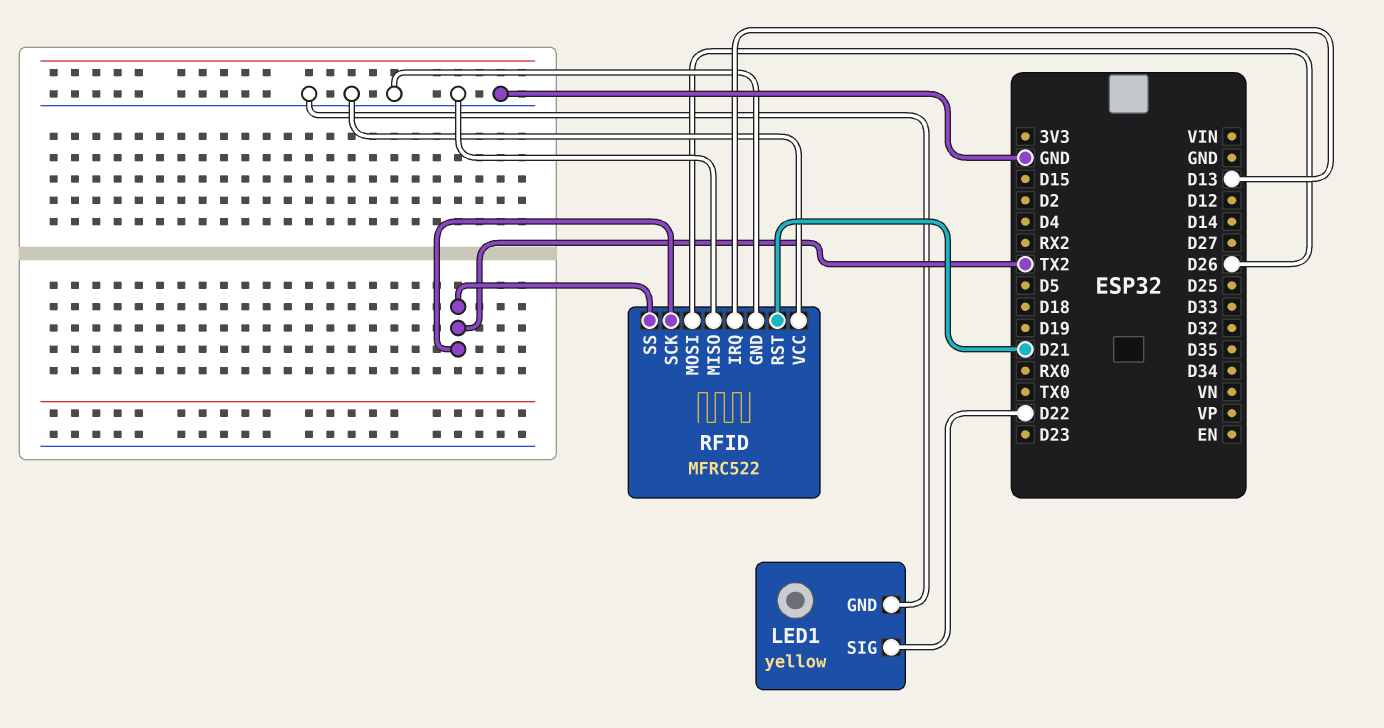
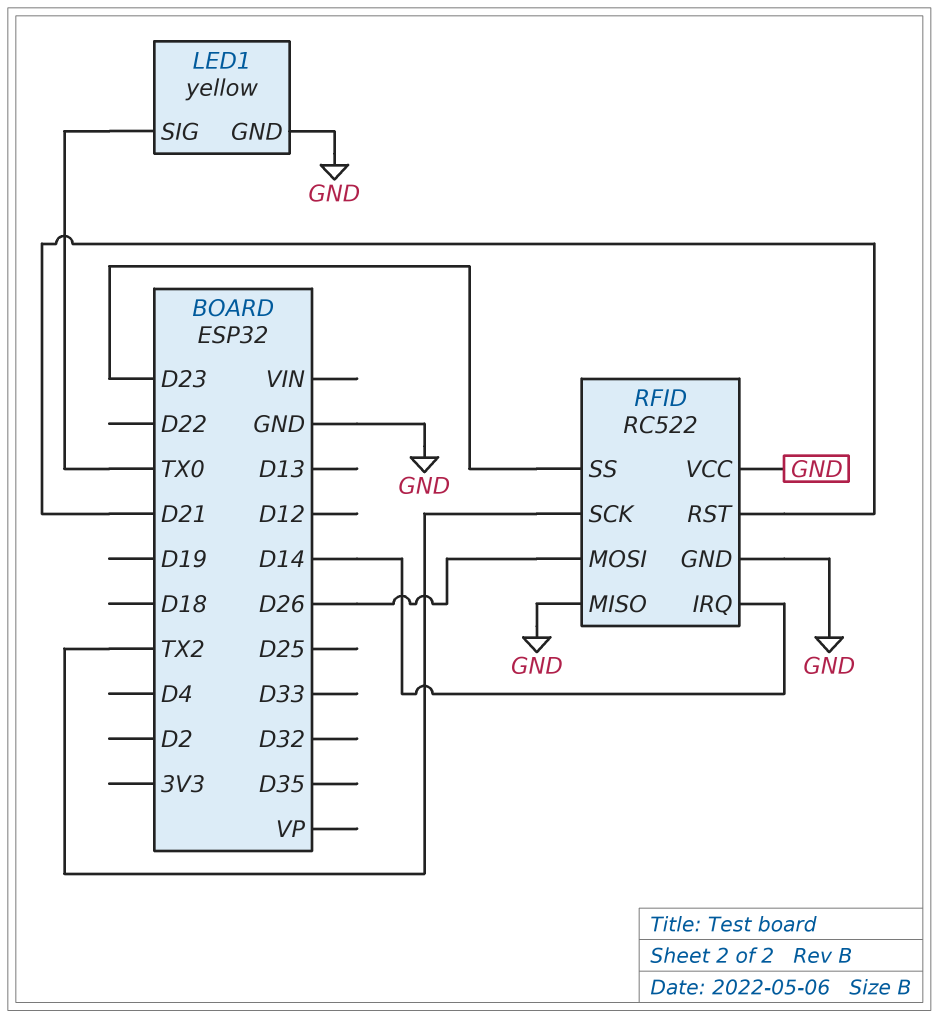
LED1 pin SIG: D22 -> TX0
RFID: MFRC522 -> RC522
RFID pin IRQ: D13 -> D14
RFID pin SS: TX2 -> D23

